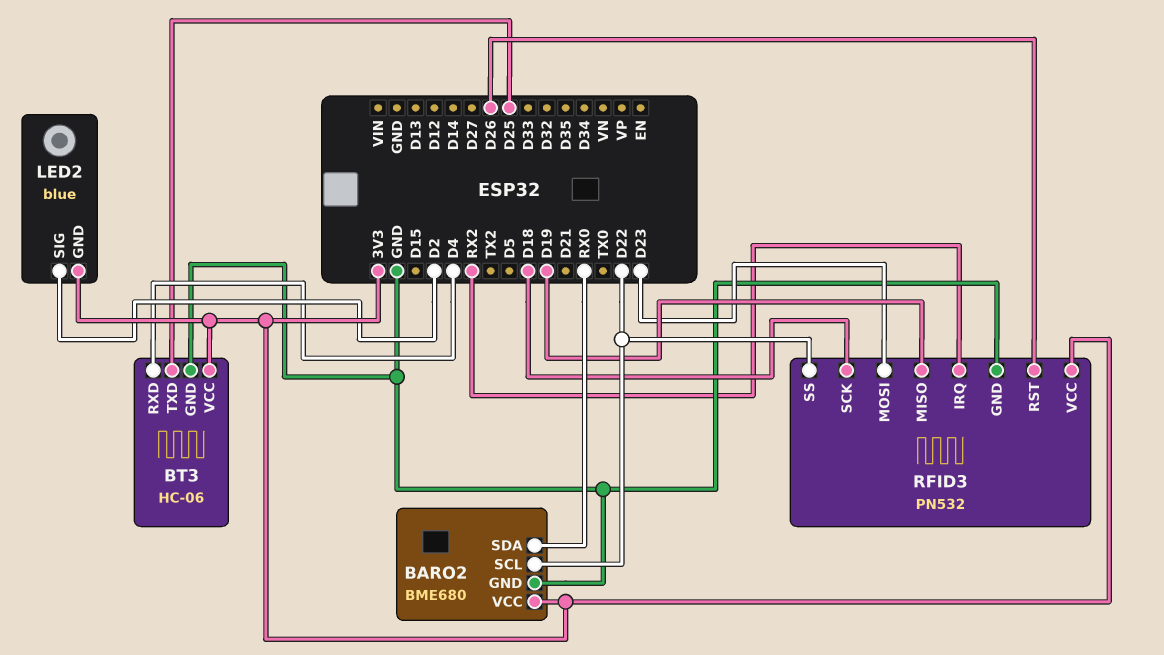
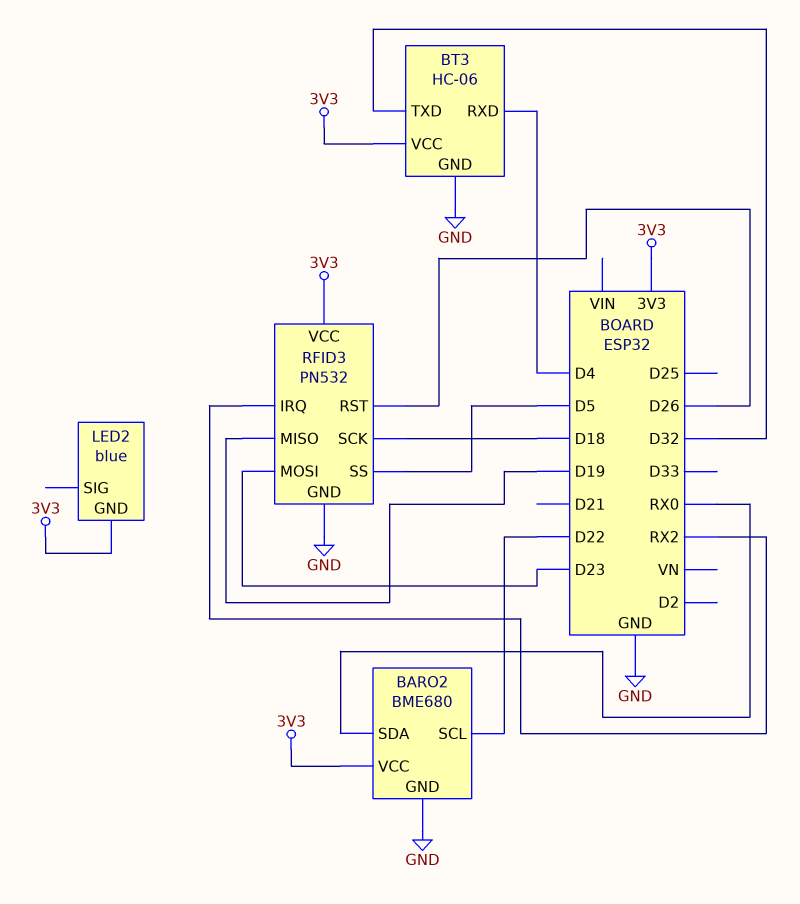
BT3 pin TXD: D25 -> D32
LED2 pin SIG: D2 -> none
RFID3 pin SS: D22 -> D5

